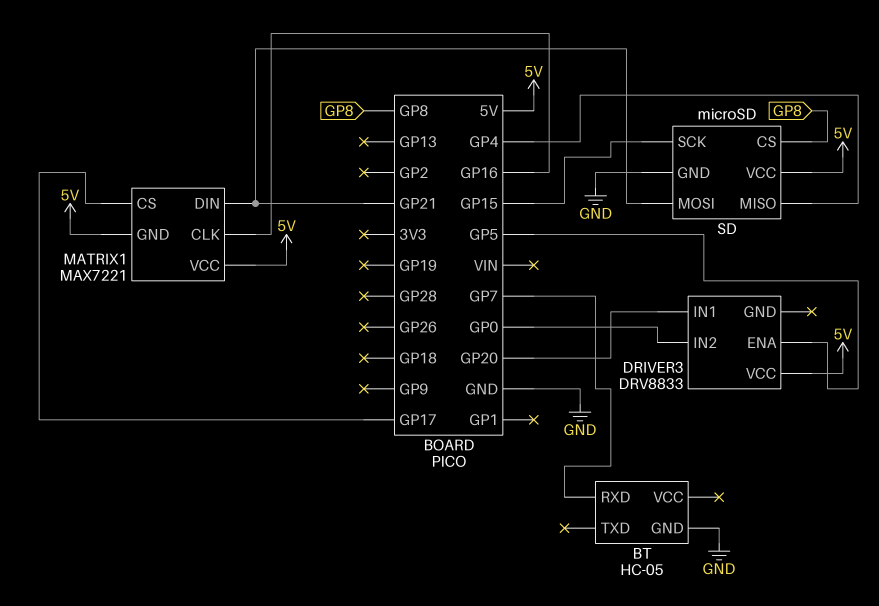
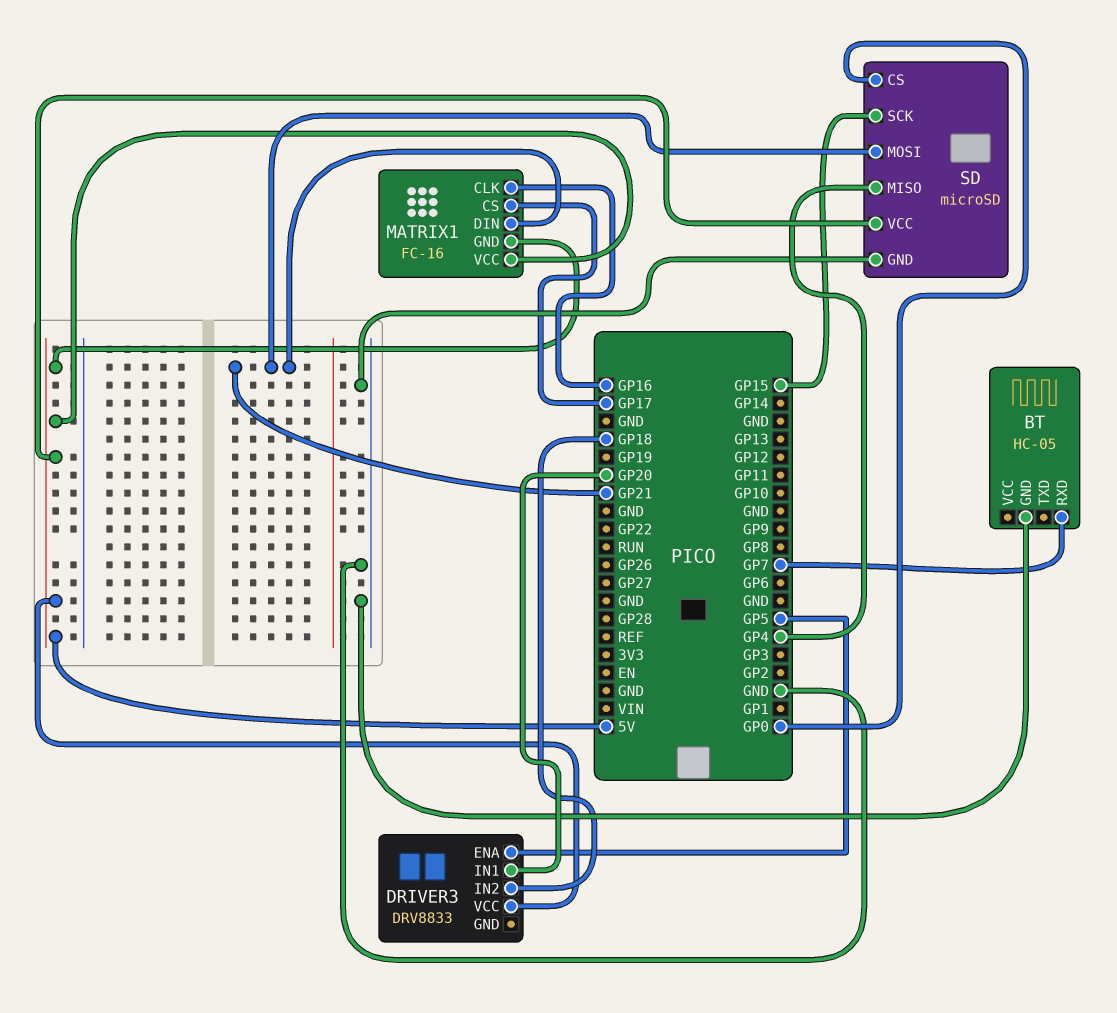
DRIVER3 pin IN2: GP0 -> GP18
MATRIX1: MAX7221 -> FC-16
SD pin CS: GP8 -> GP0

